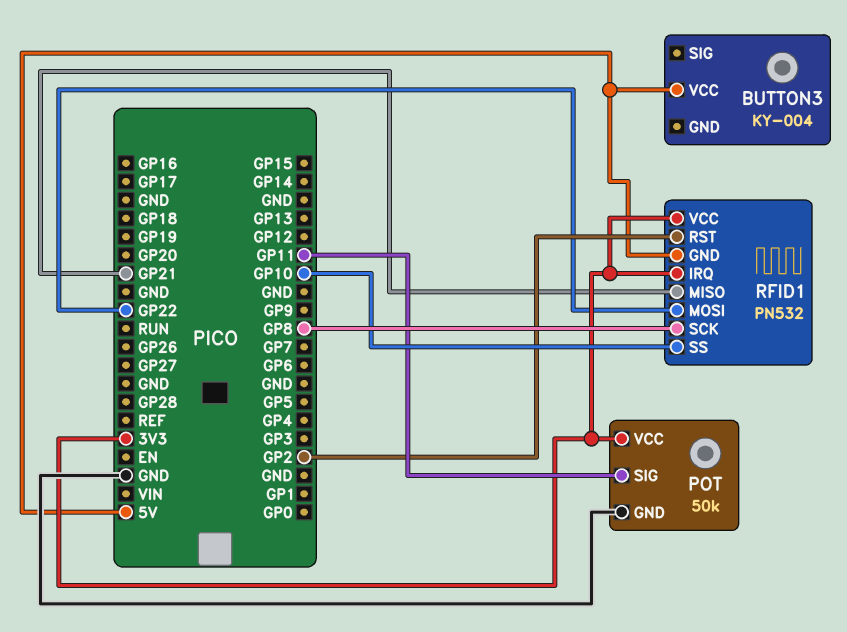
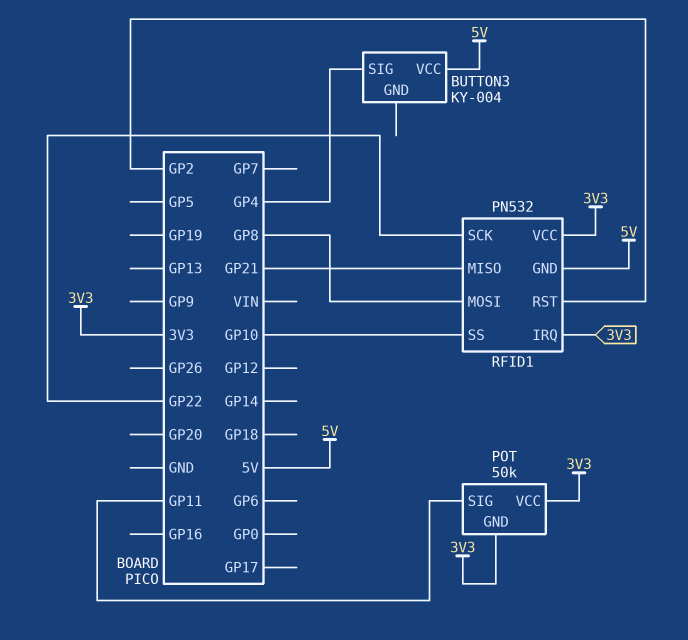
BUTTON3 pin SIG: none -> GP4
POT pin GND: GND -> 3V3
RFID1 pin MOSI: GP22 -> GP8
RFID1 pin SCK: GP8 -> GP22

